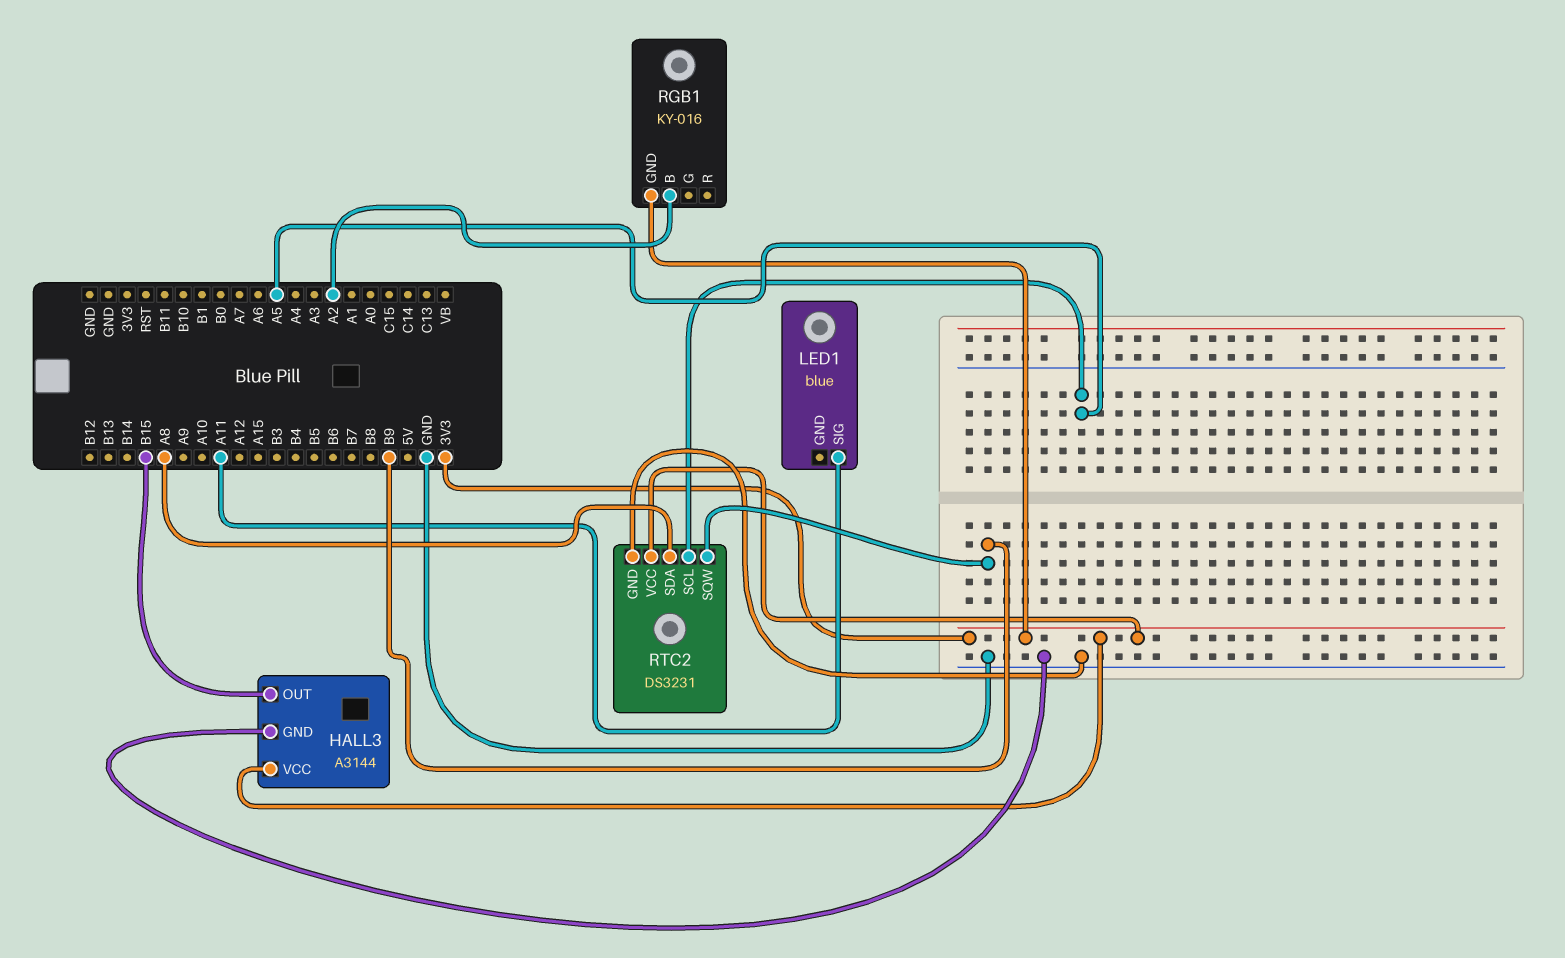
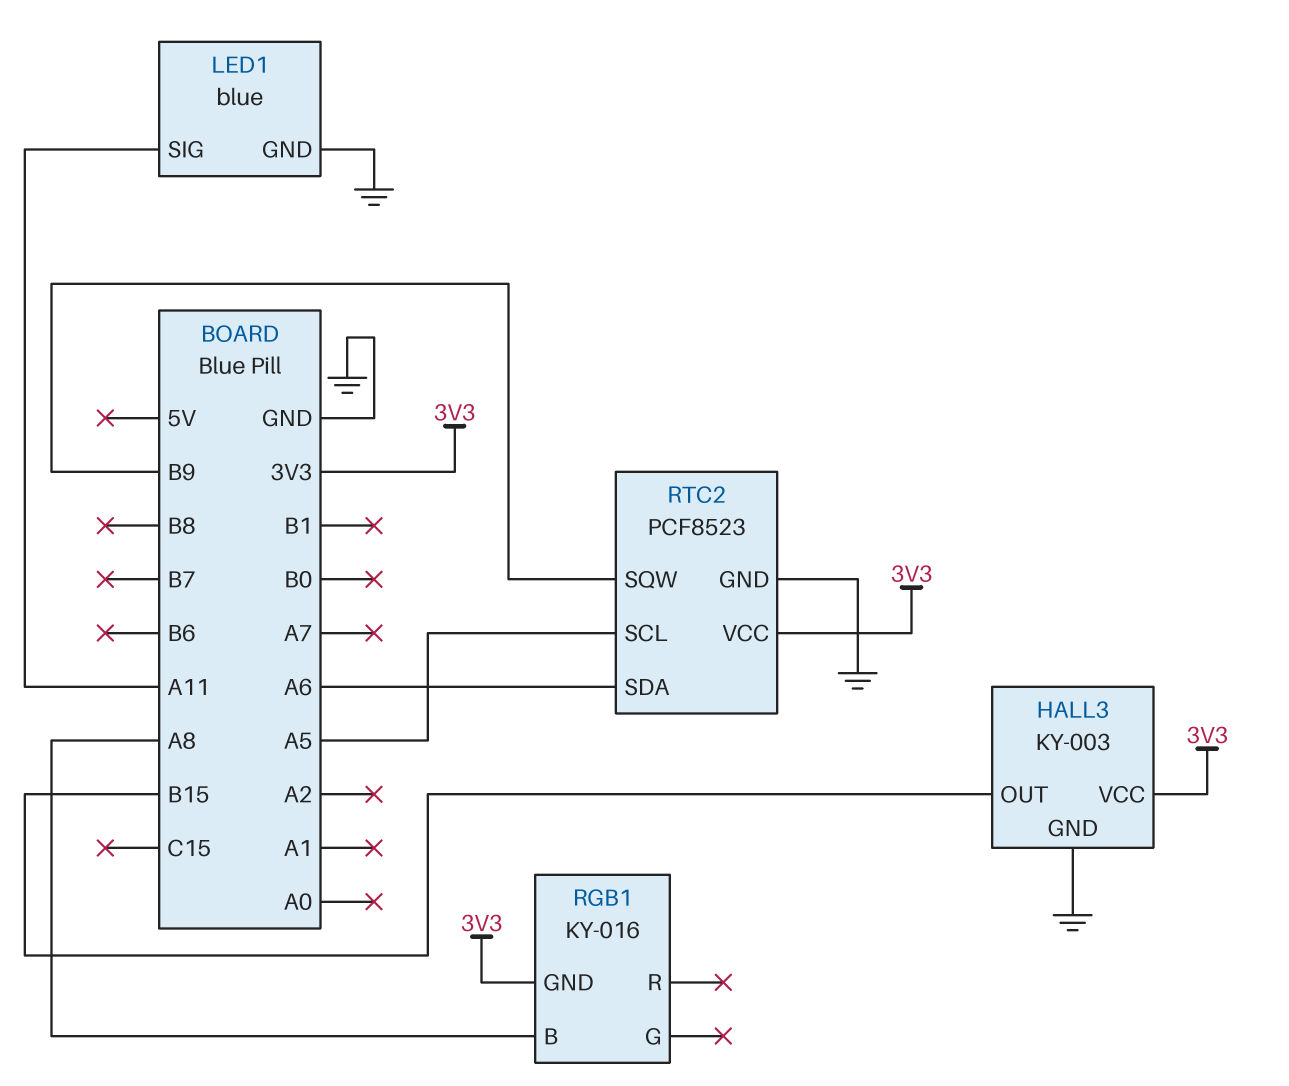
HALL3: A3144 -> KY-003
LED1 pin GND: none -> GND
RGB1 pin B: A2 -> A8
RTC2: DS3231 -> PCF8523
RTC2 pin SDA: A8 -> A6

